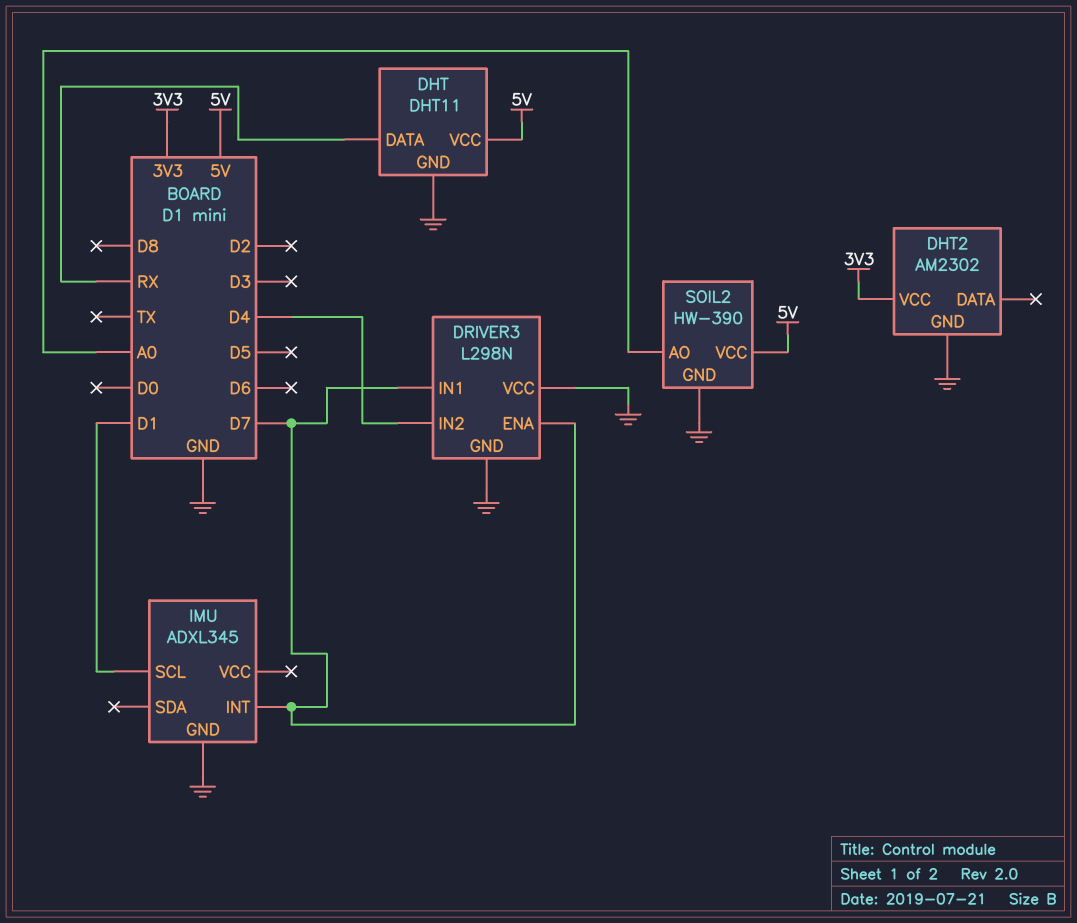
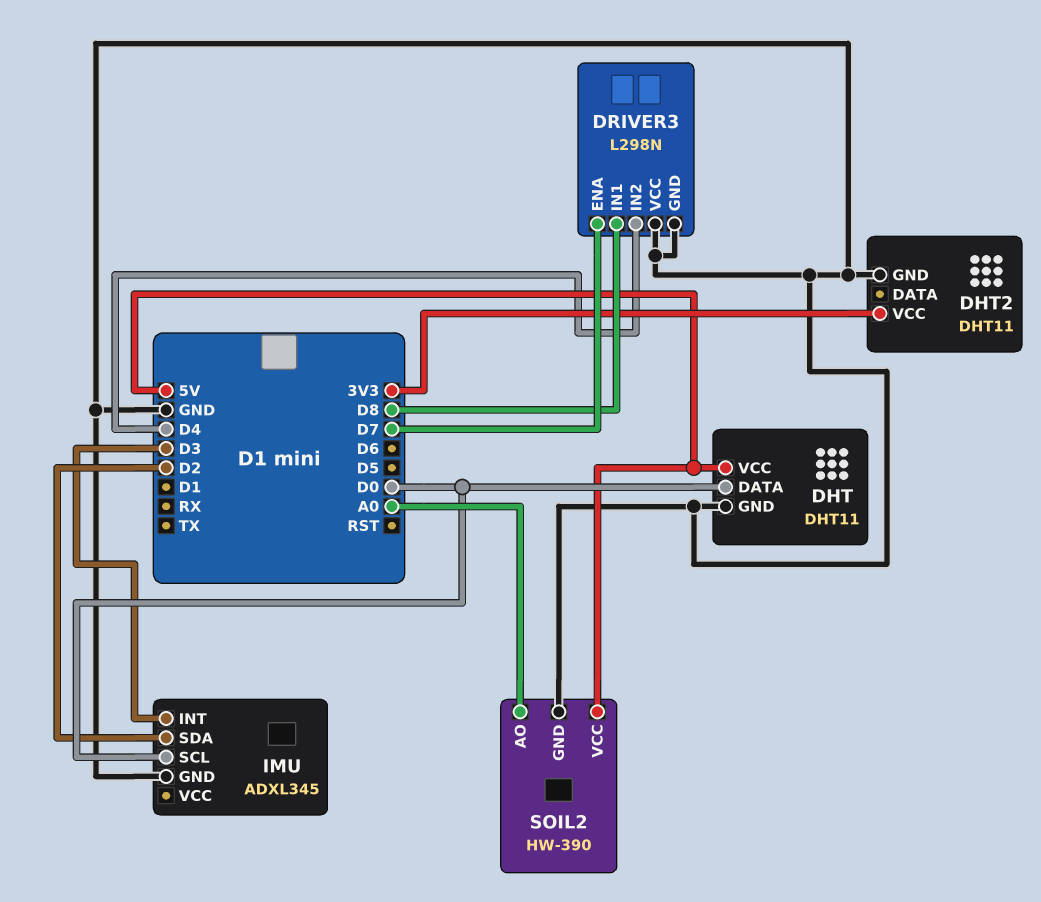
DHT pin DATA: RX -> D0
DHT2: AM2302 -> DHT11
DRIVER3 pin IN1: D7 -> D8
IMU pin INT: D7 -> D3
IMU pin SCL: D1 -> D0
IMU pin SDA: none -> D2

